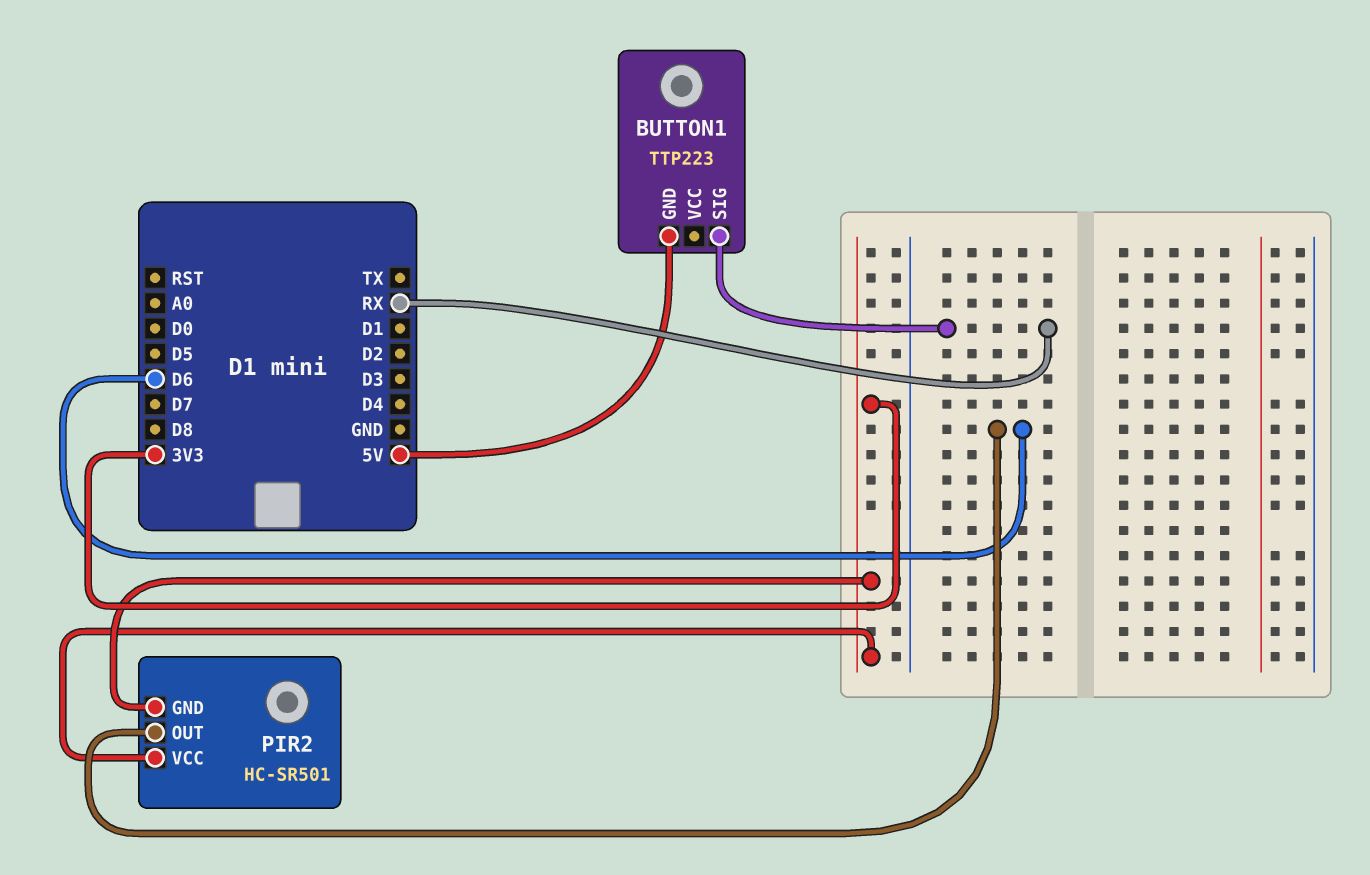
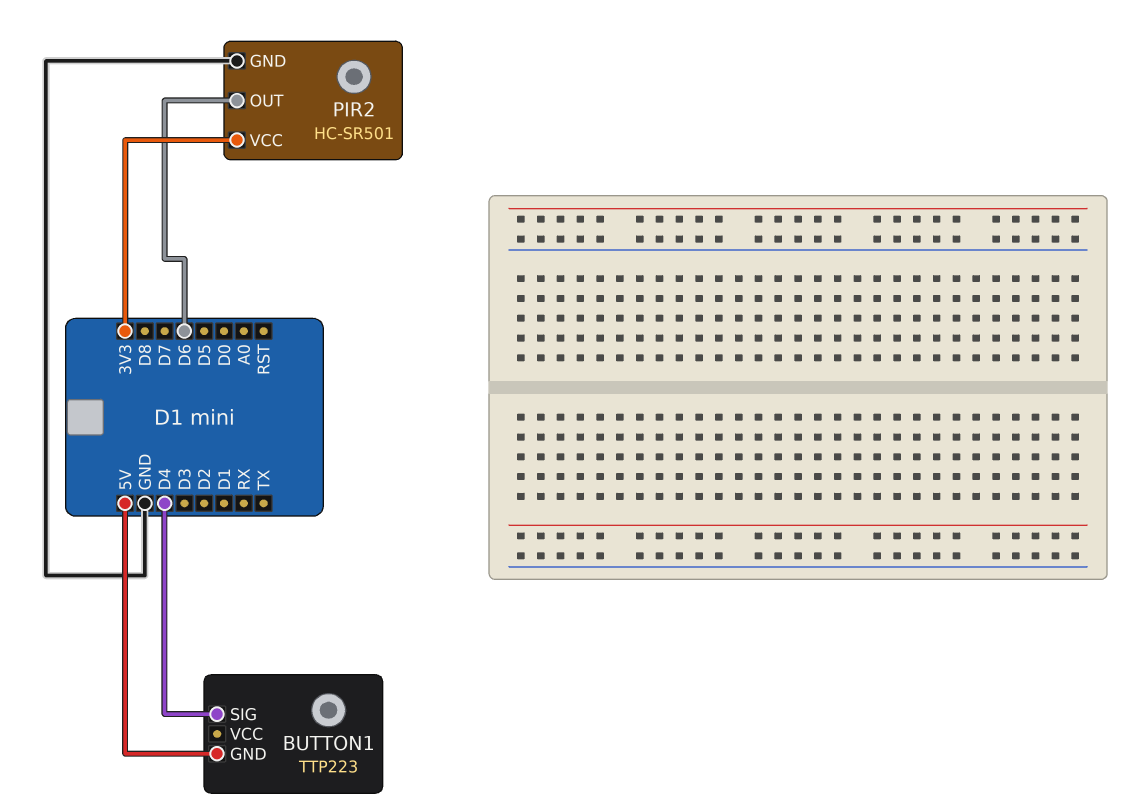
BUTTON1 pin SIG: RX -> D4
PIR2 pin GND: 3V3 -> GND

